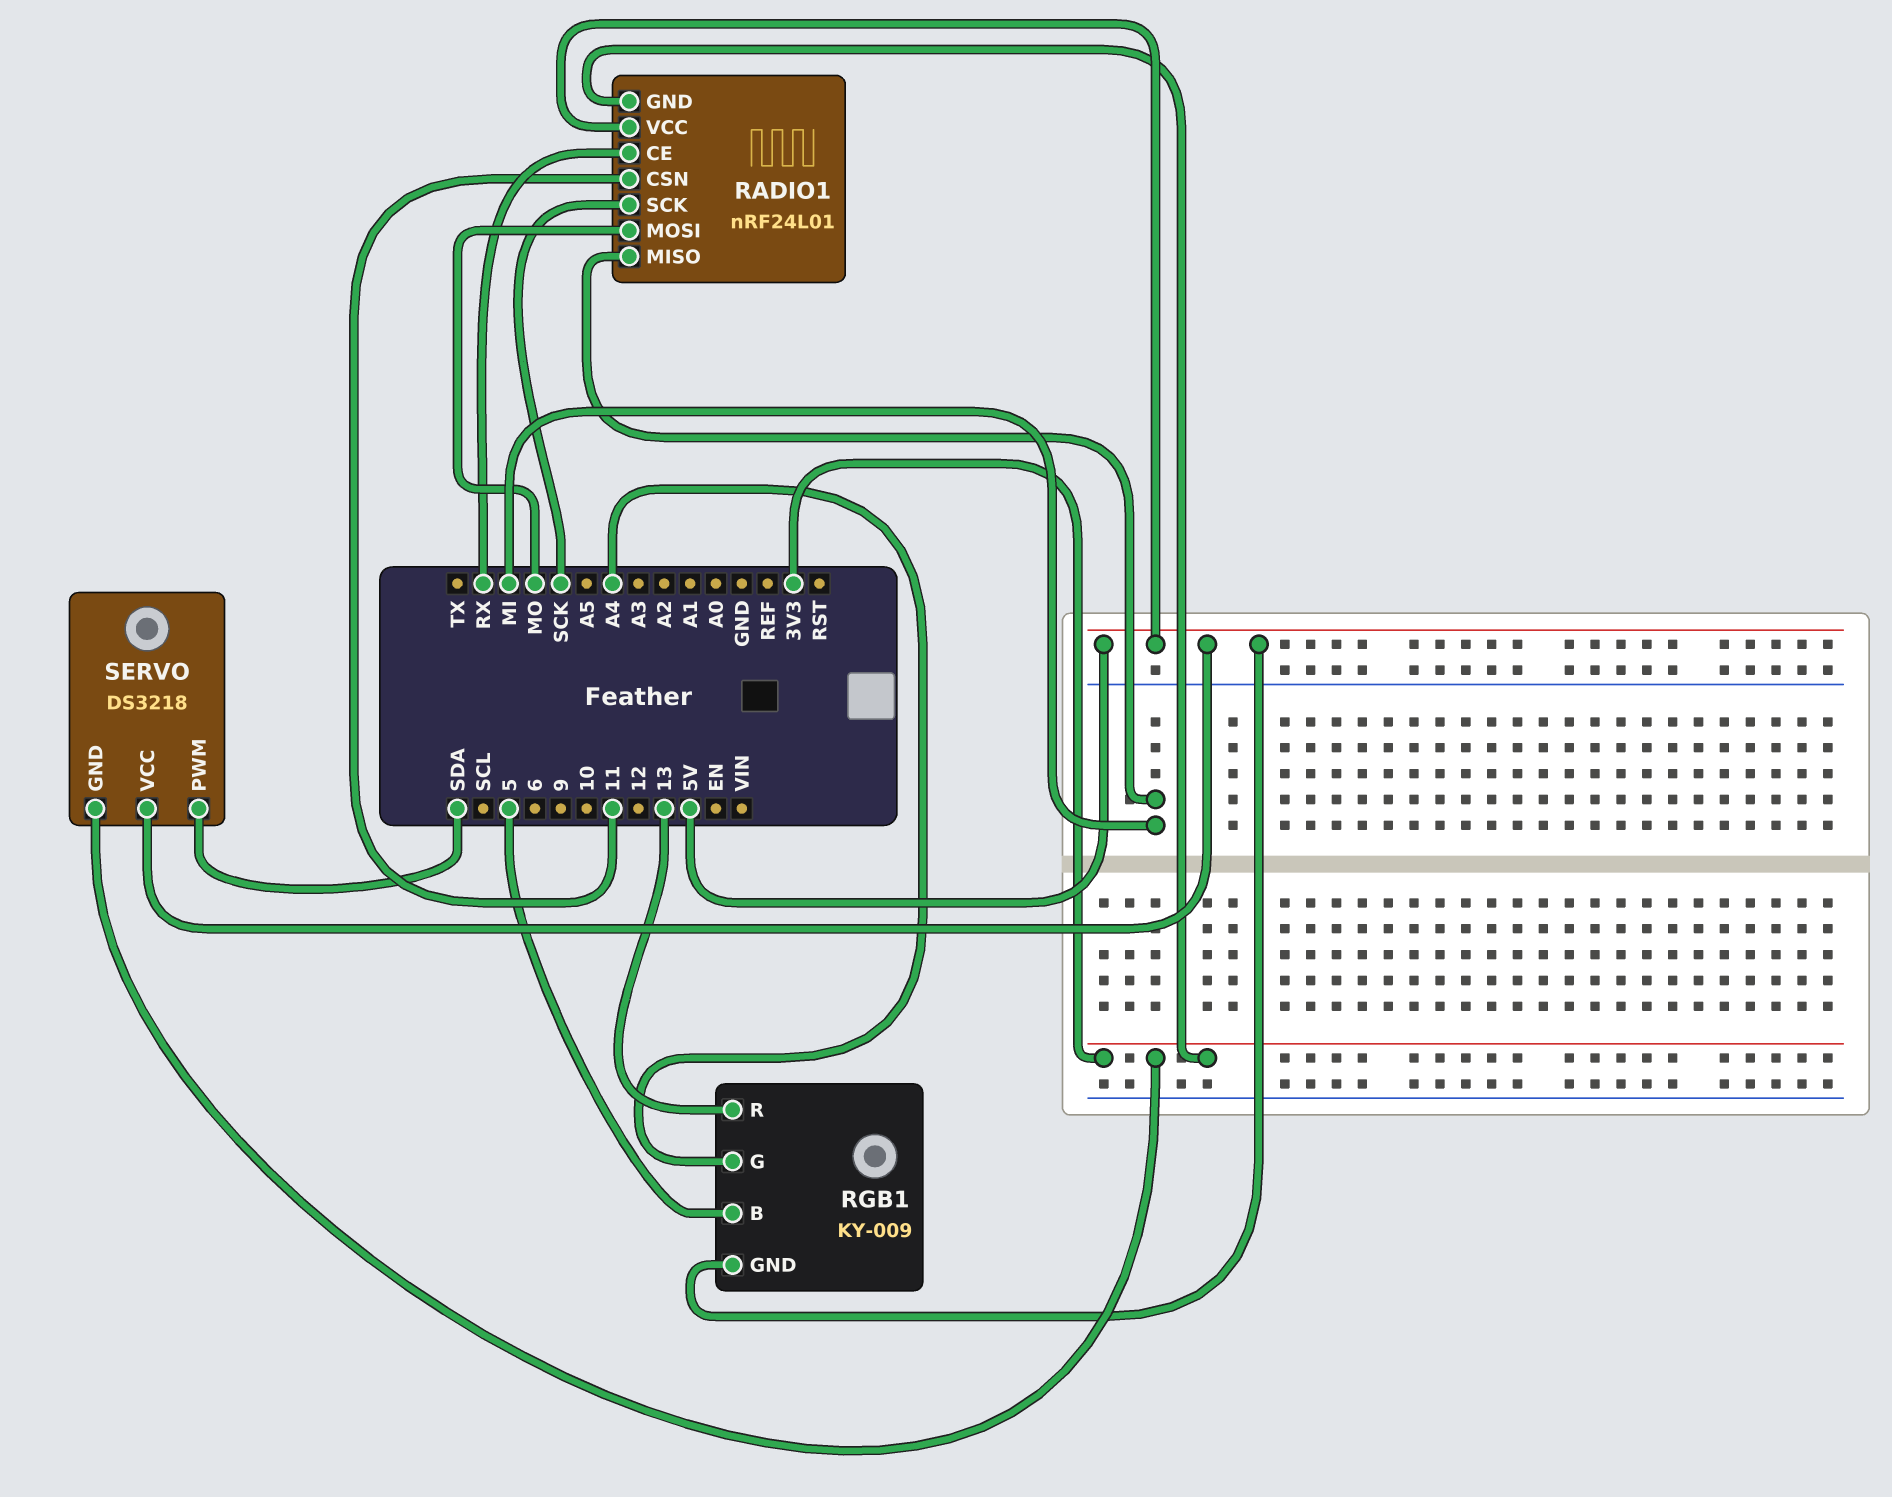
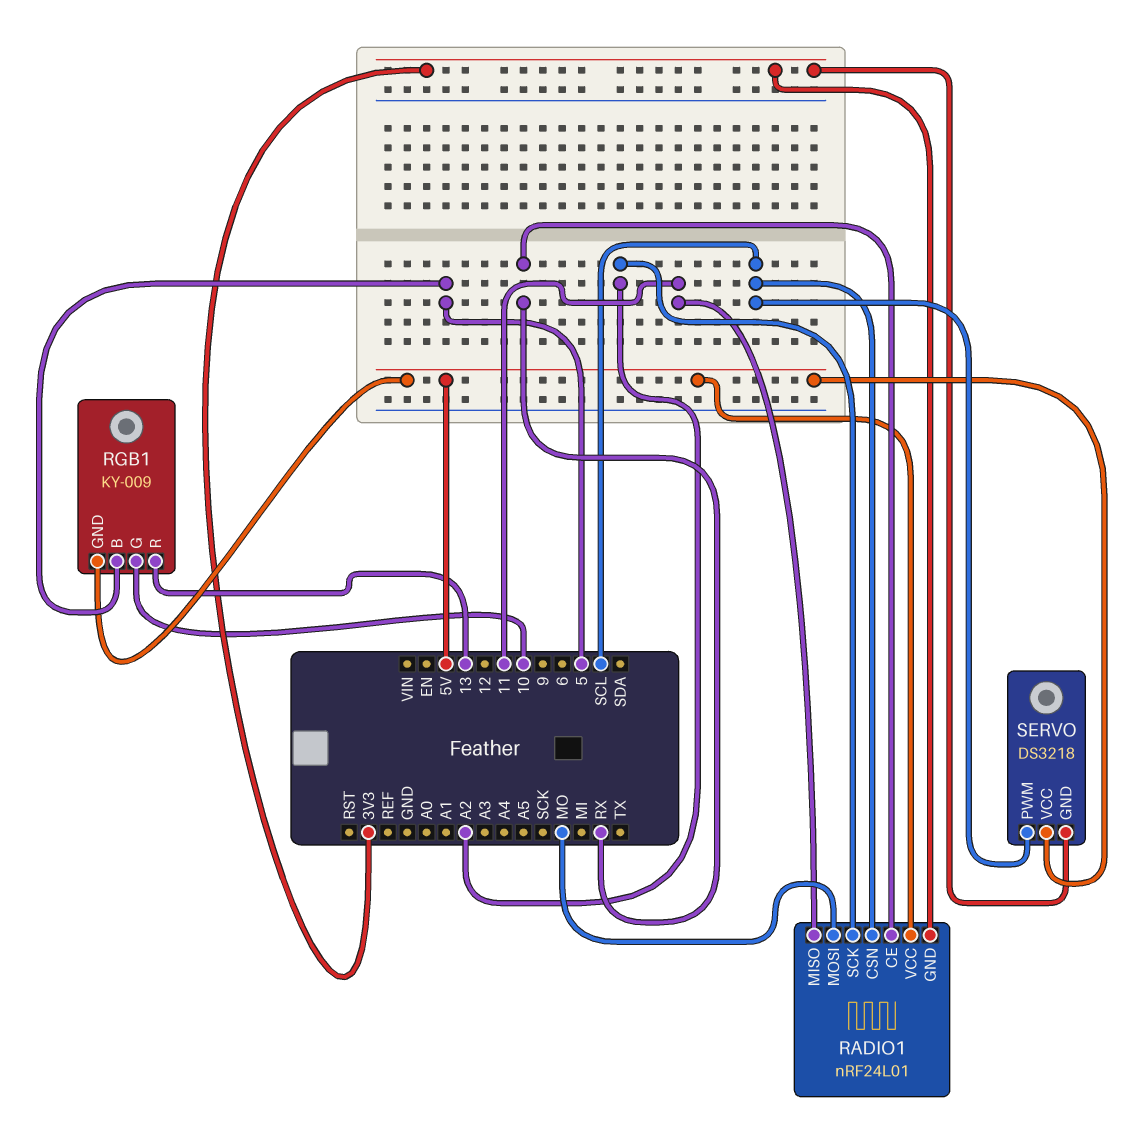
RADIO1 pin CSN: 11 -> SCL
RADIO1 pin MISO: MI -> 11
RADIO1 pin SCK: SCK -> A2
RGB1 pin G: A4 -> 10
SERVO pin PWM: SDA -> SCL

